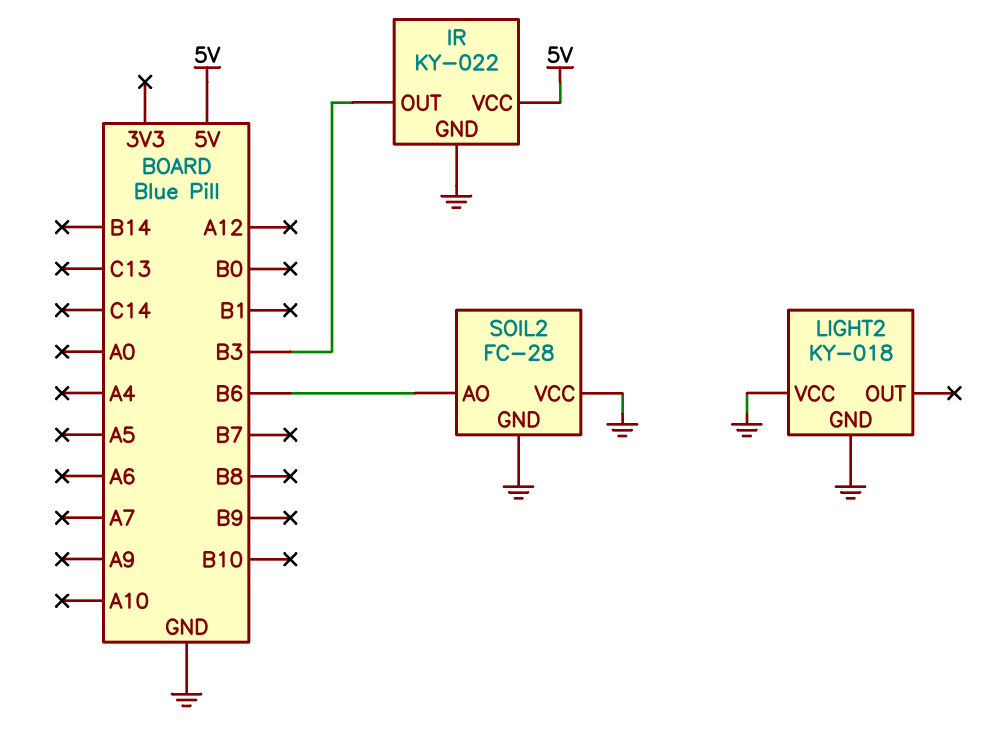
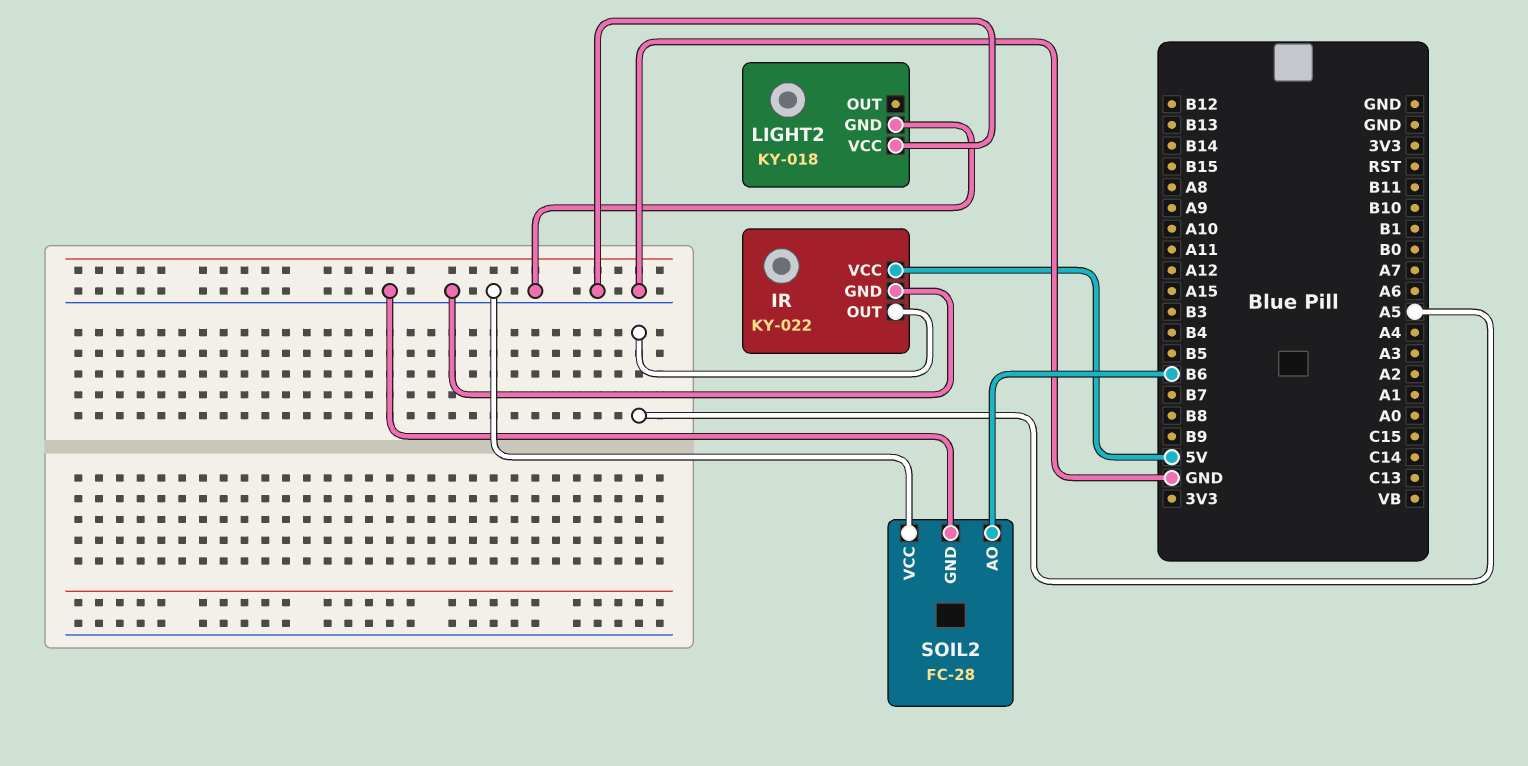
IR pin OUT: B3 -> A5

